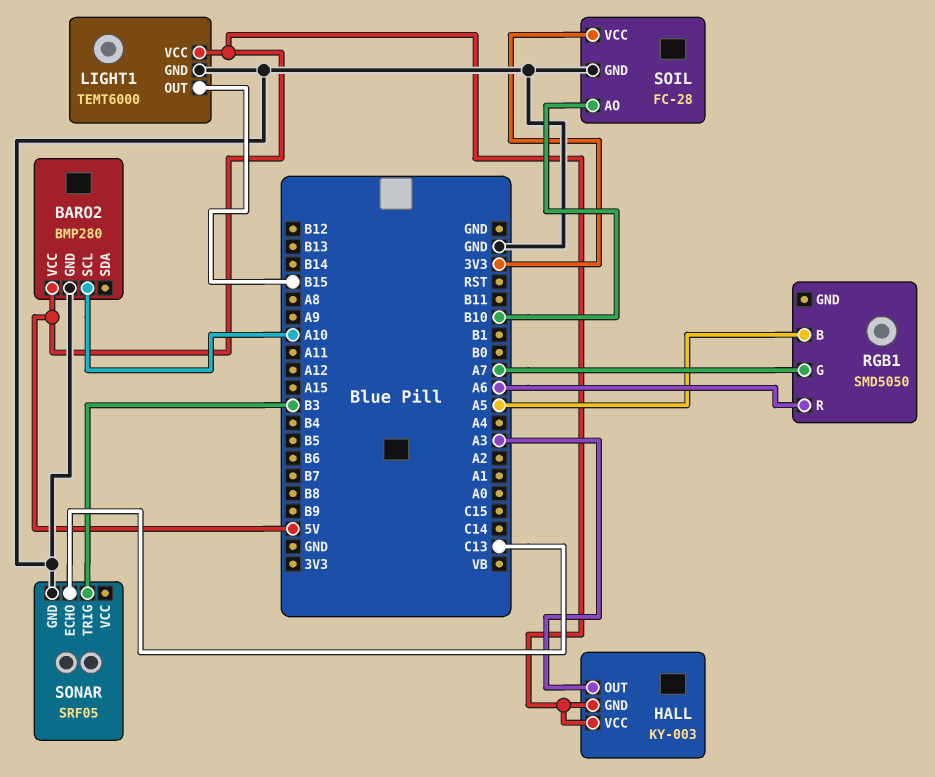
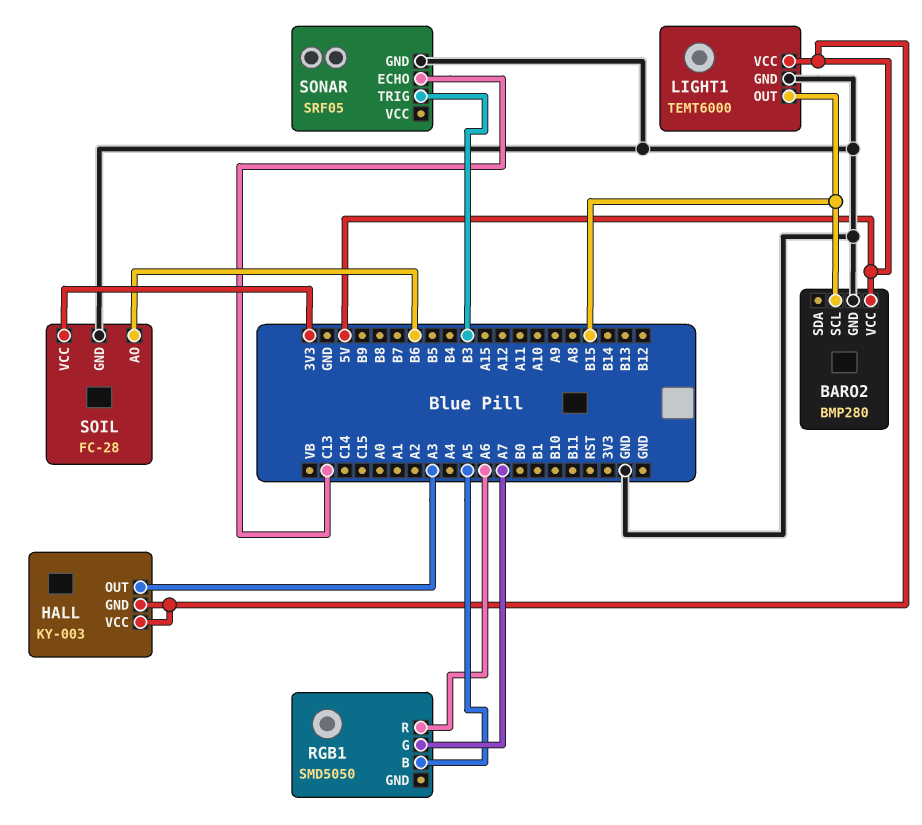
BARO2 pin SCL: A10 -> B15
SOIL pin AO: B10 -> B6

